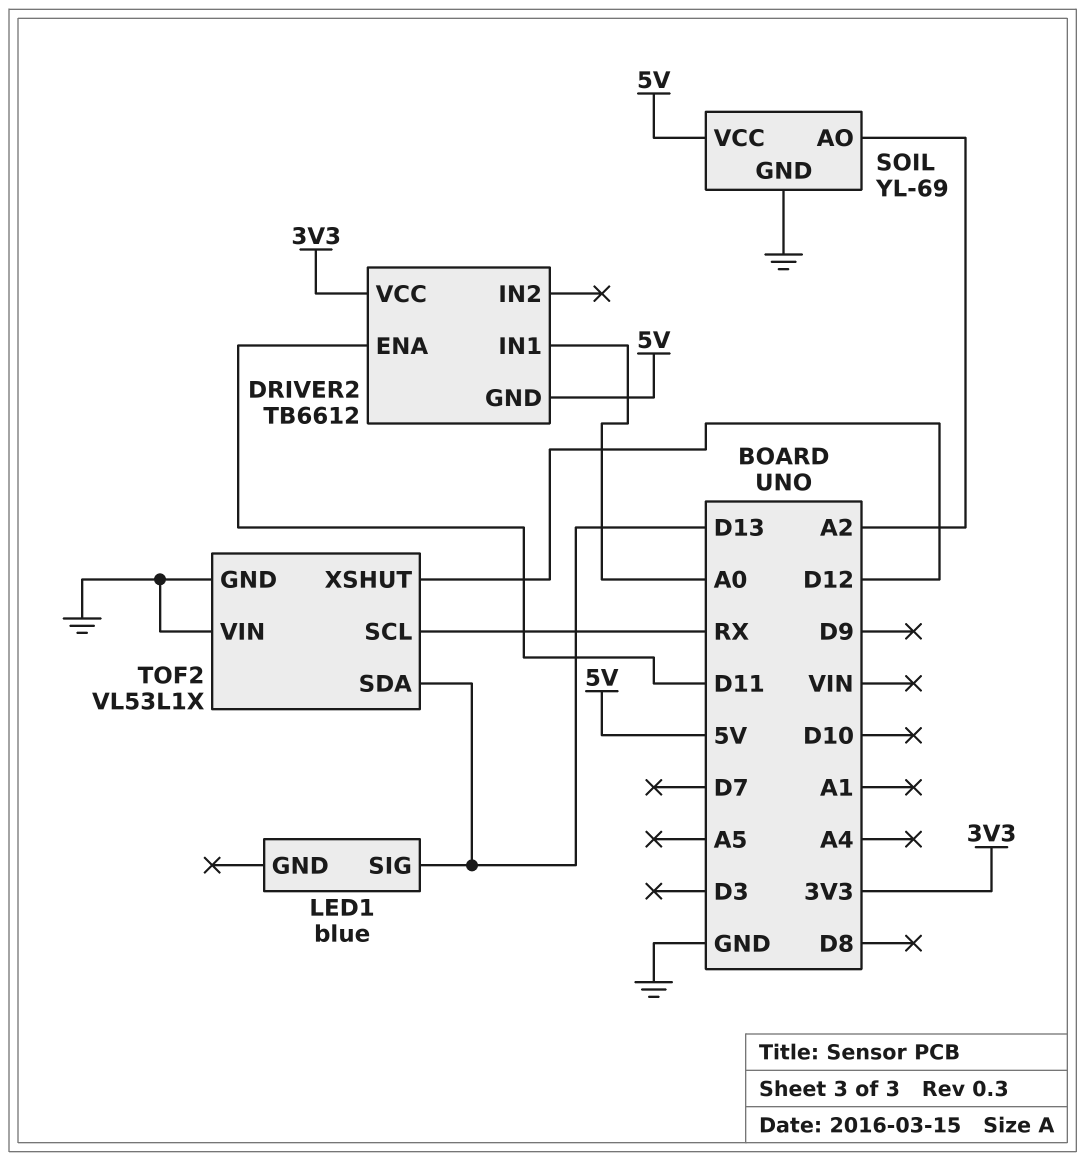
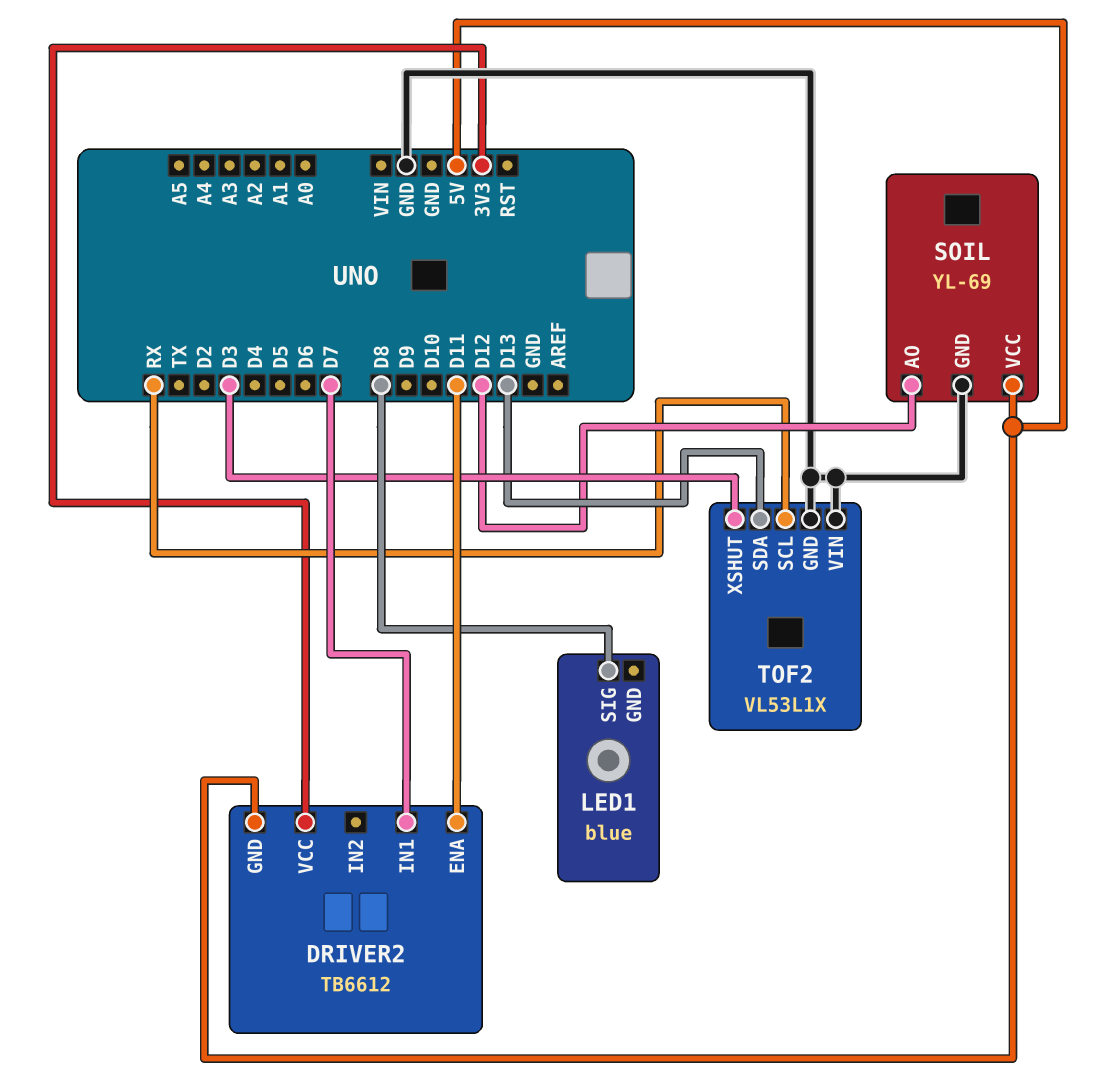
DRIVER2 pin IN1: A0 -> D7
LED1 pin SIG: D13 -> D8
SOIL pin AO: A2 -> D12
TOF2 pin XSHUT: D12 -> D3

